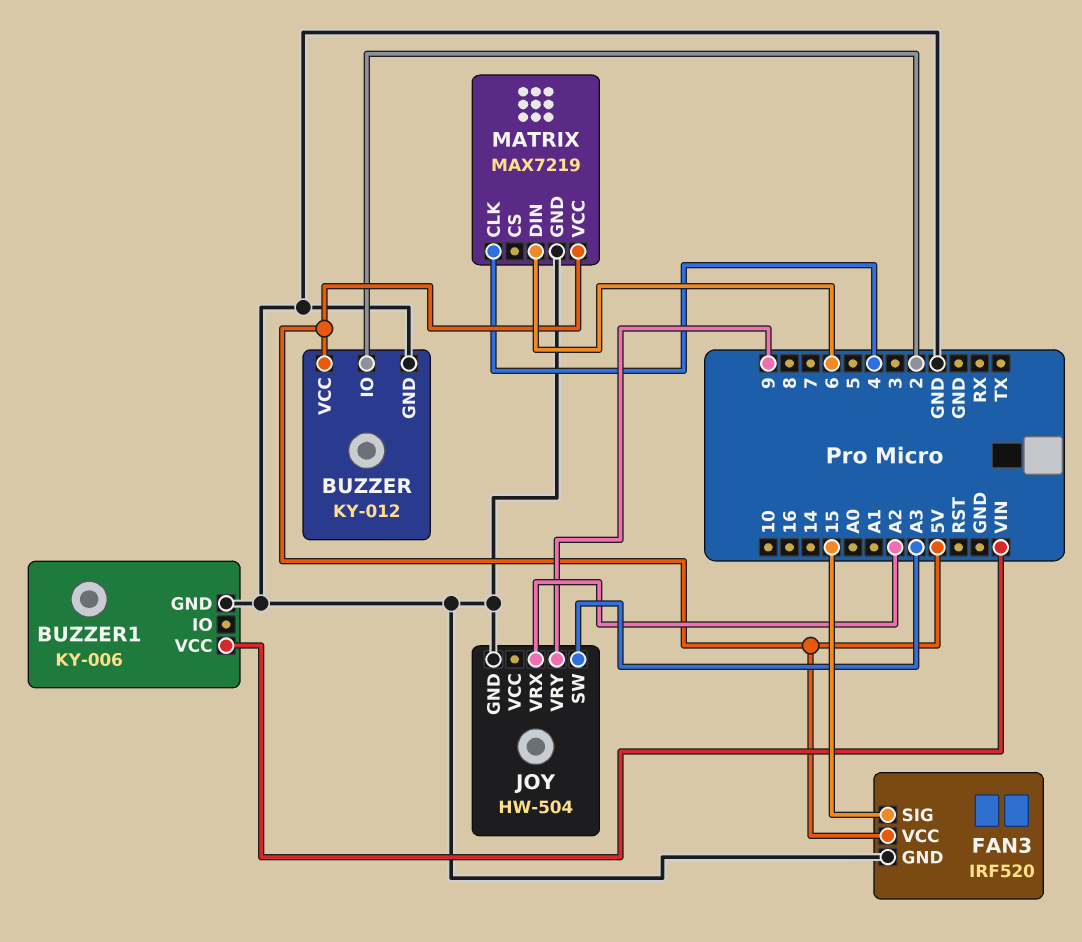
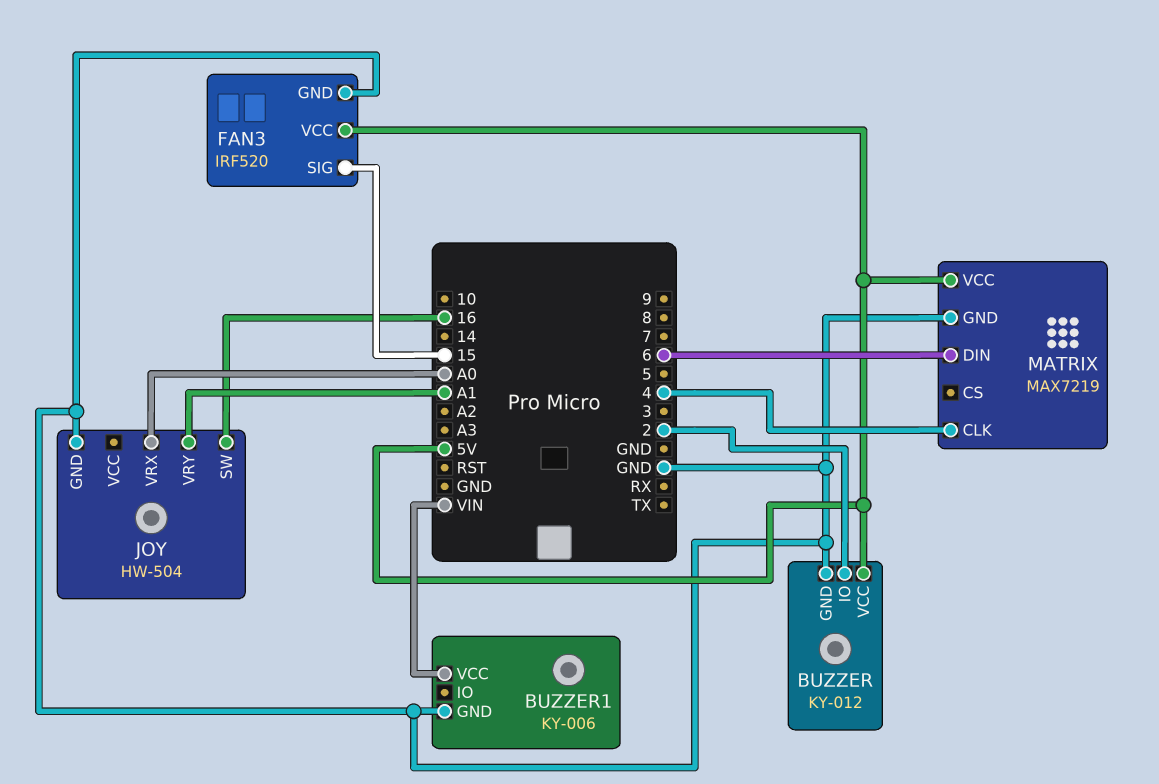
JOY pin SW: A3 -> 16
JOY pin VRX: A2 -> A0
JOY pin VRY: 9 -> A1

